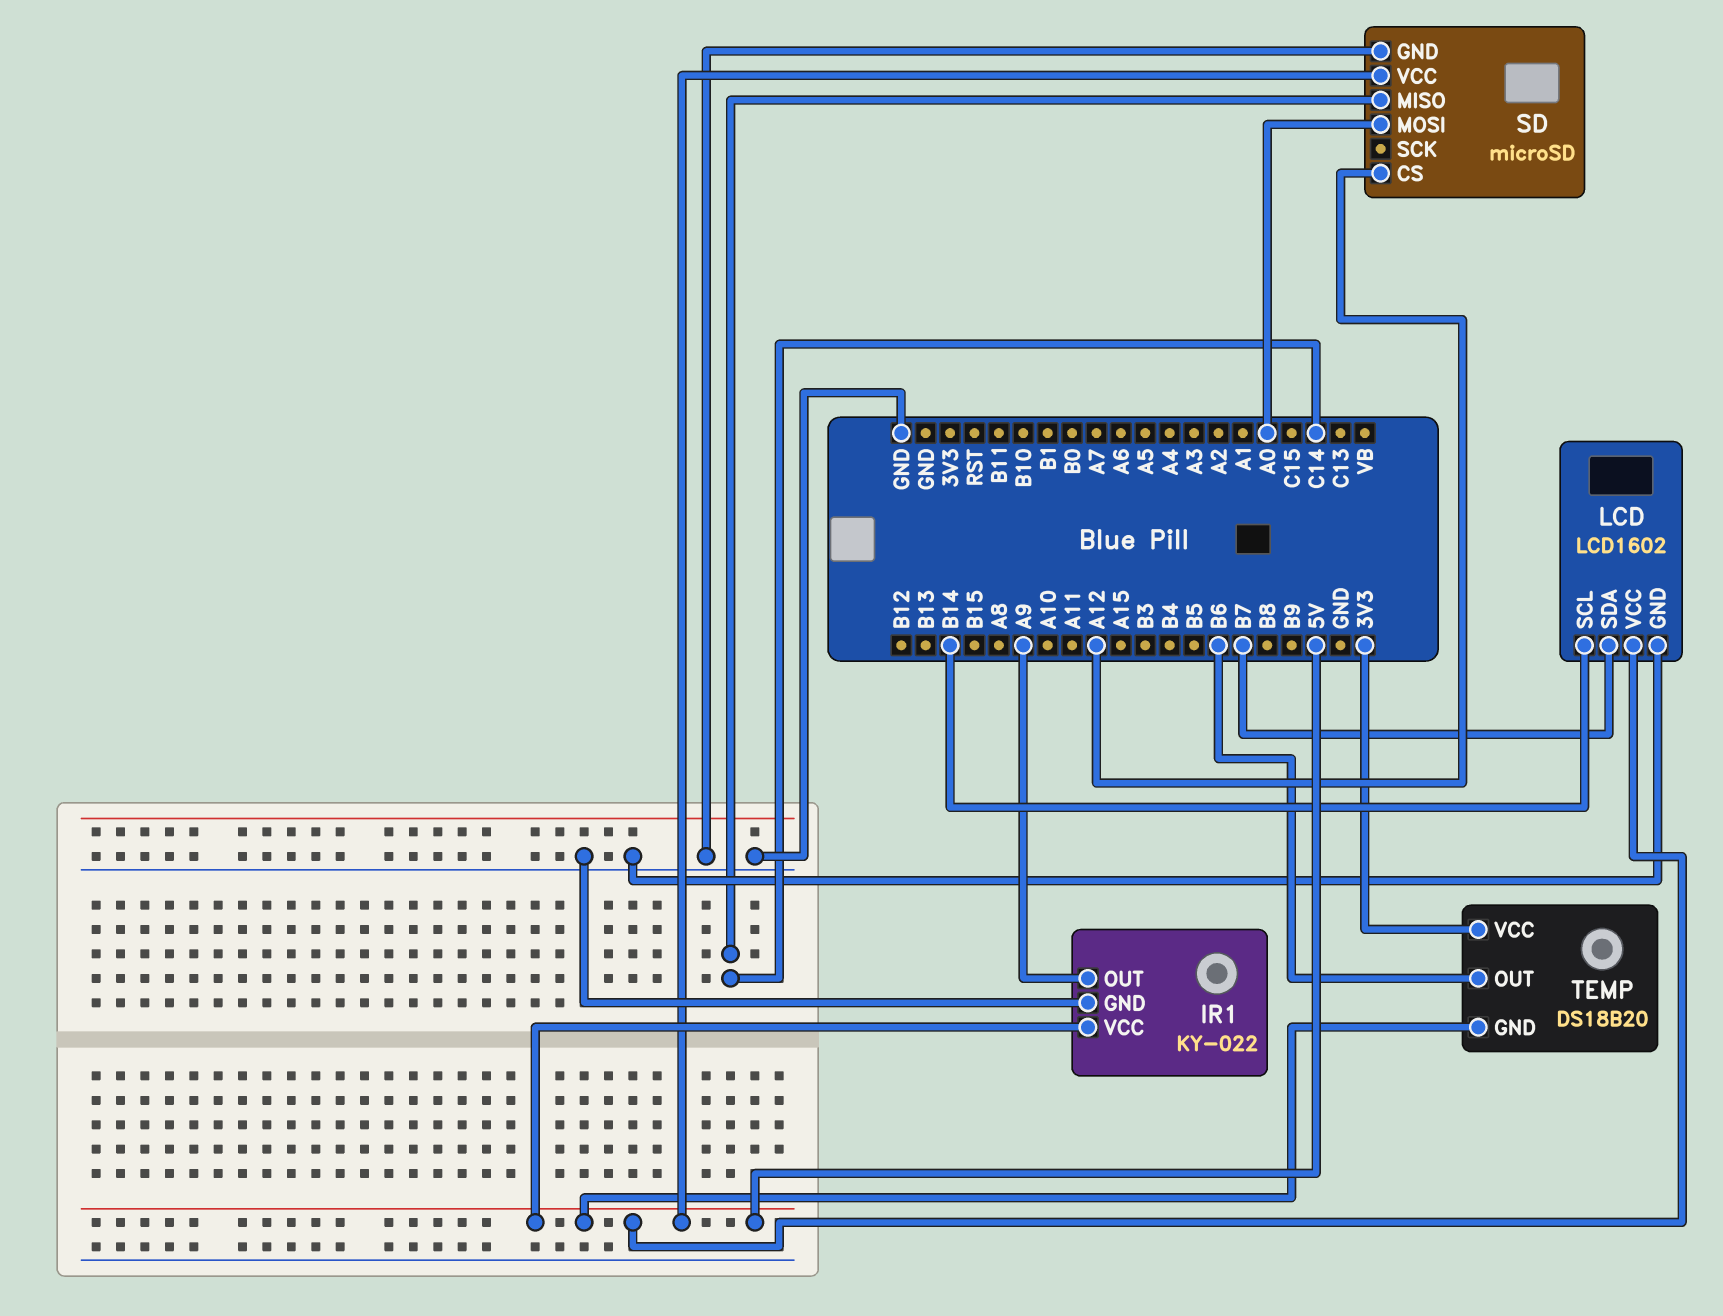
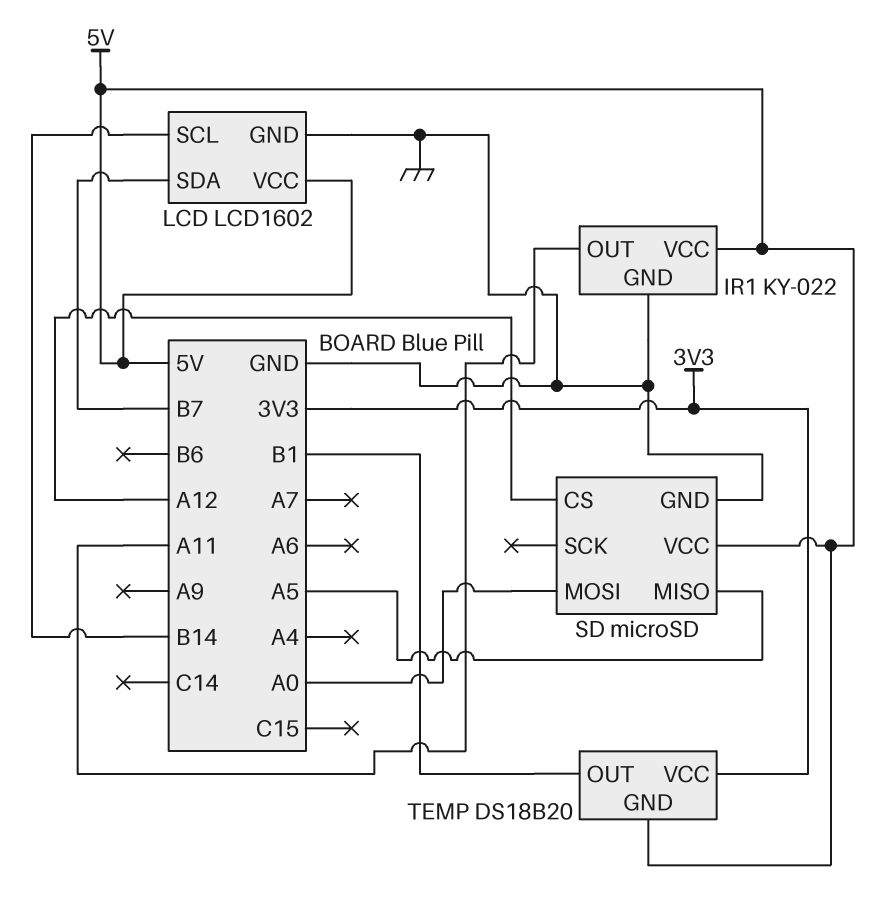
IR1 pin OUT: A9 -> A11
SD pin MISO: C14 -> A5
TEMP pin OUT: B6 -> B1

